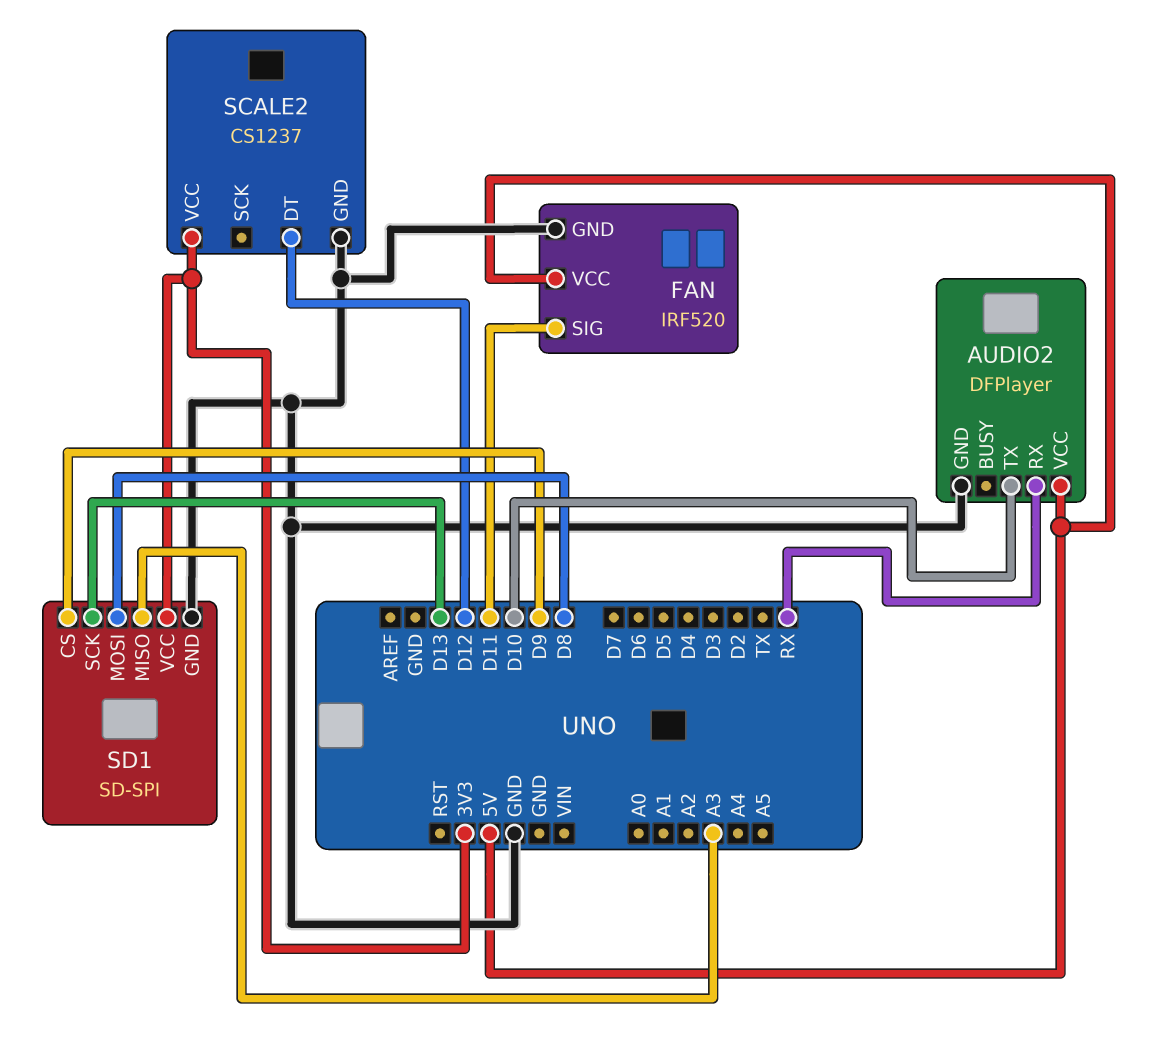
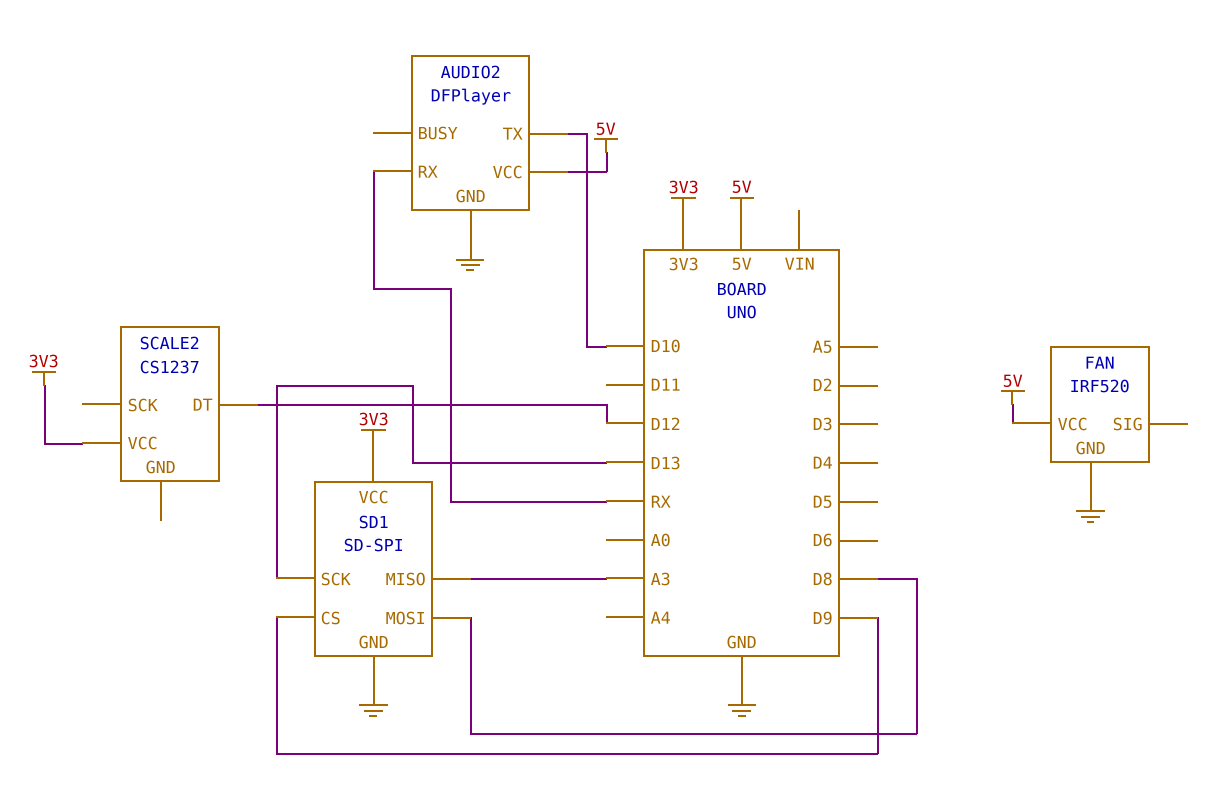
FAN pin SIG: D11 -> none
SCALE2 pin GND: GND -> none

